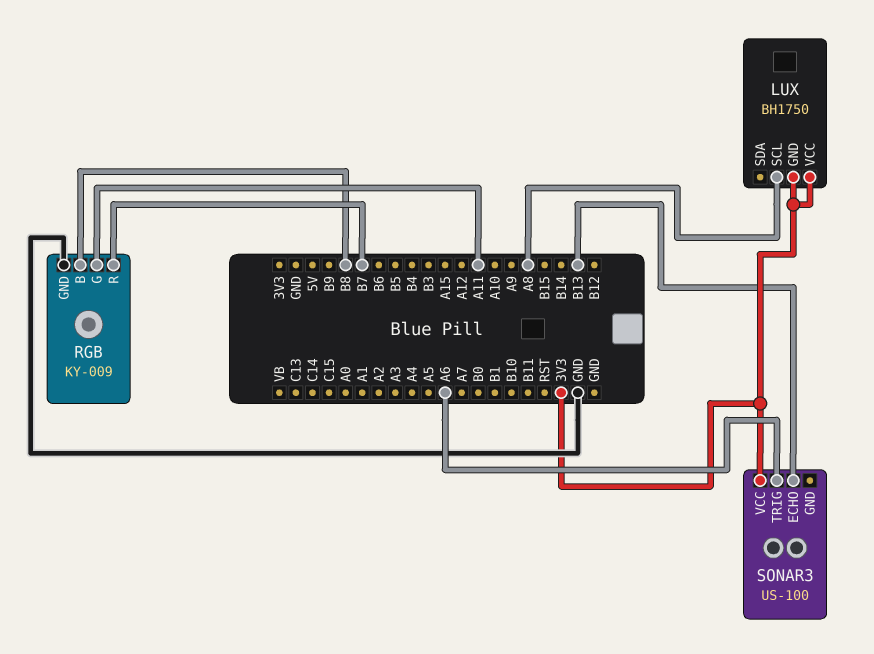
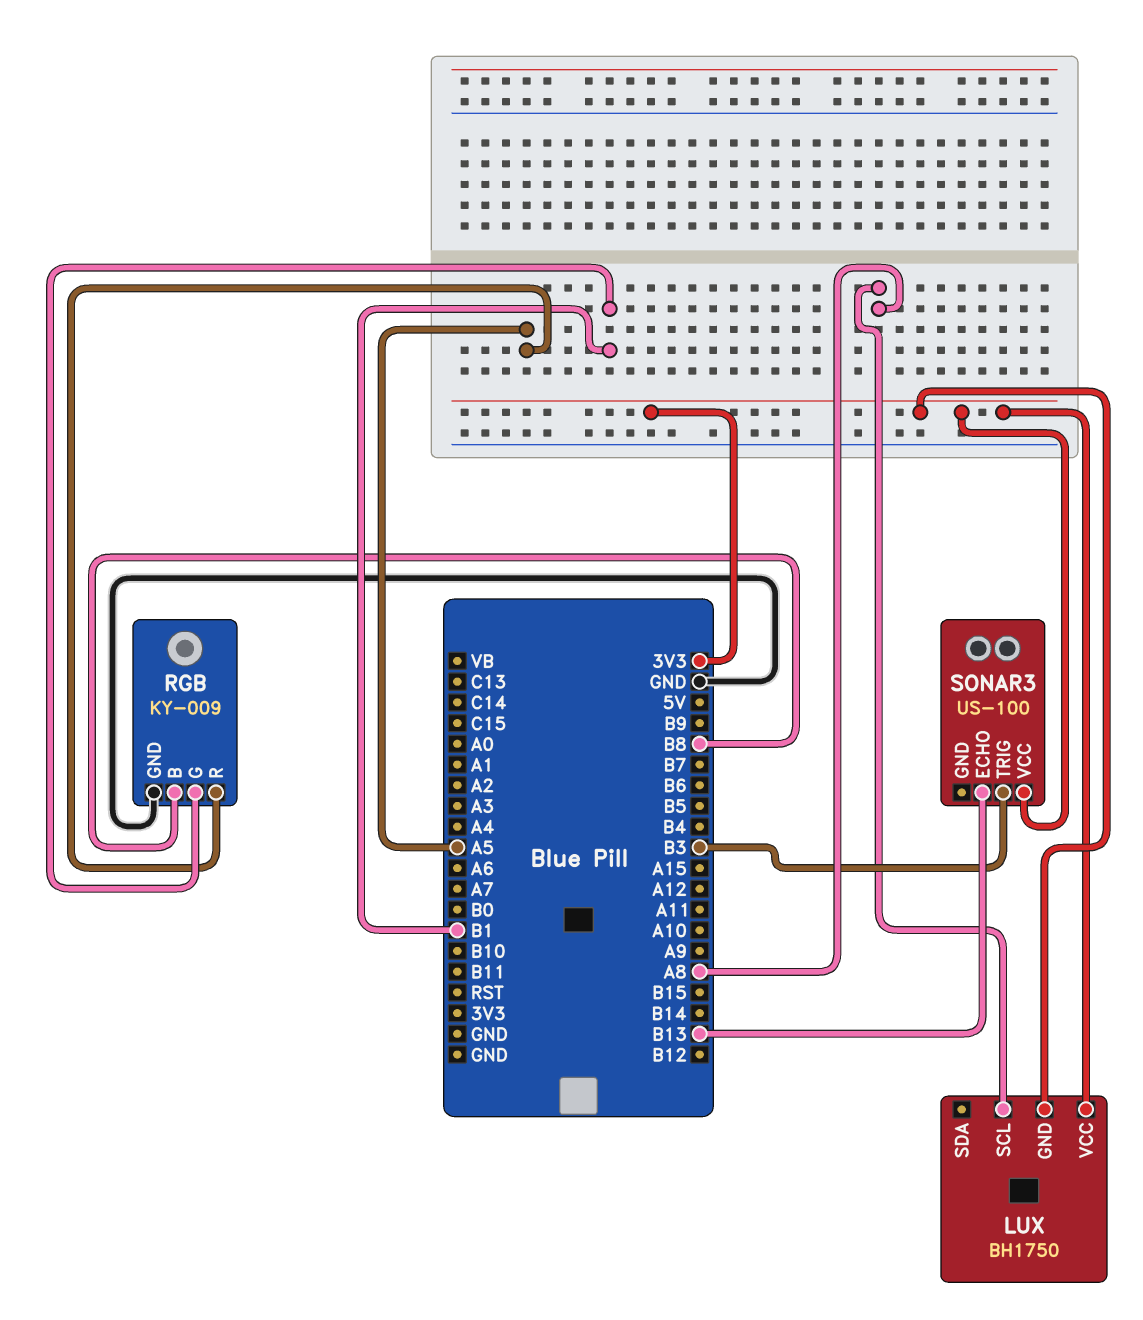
RGB pin G: A11 -> B1
RGB pin R: B7 -> A5
SONAR3 pin TRIG: A6 -> B3

